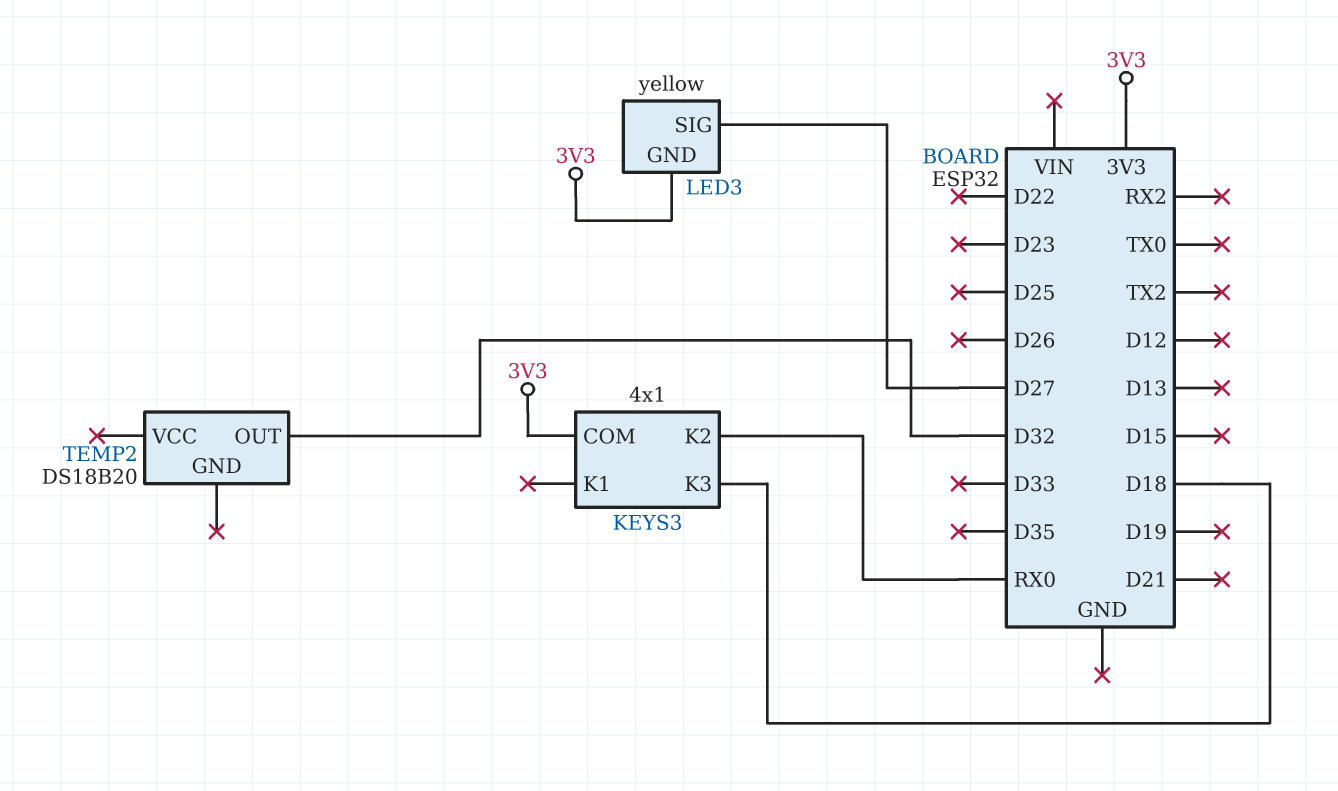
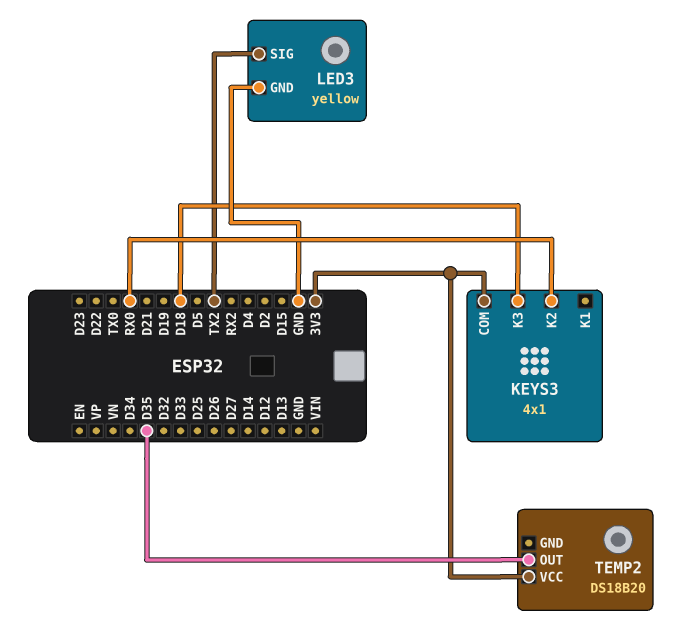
LED3 pin GND: 3V3 -> GND
LED3 pin SIG: D27 -> TX2
TEMP2 pin OUT: D32 -> D35
TEMP2 pin VCC: none -> 3V3

